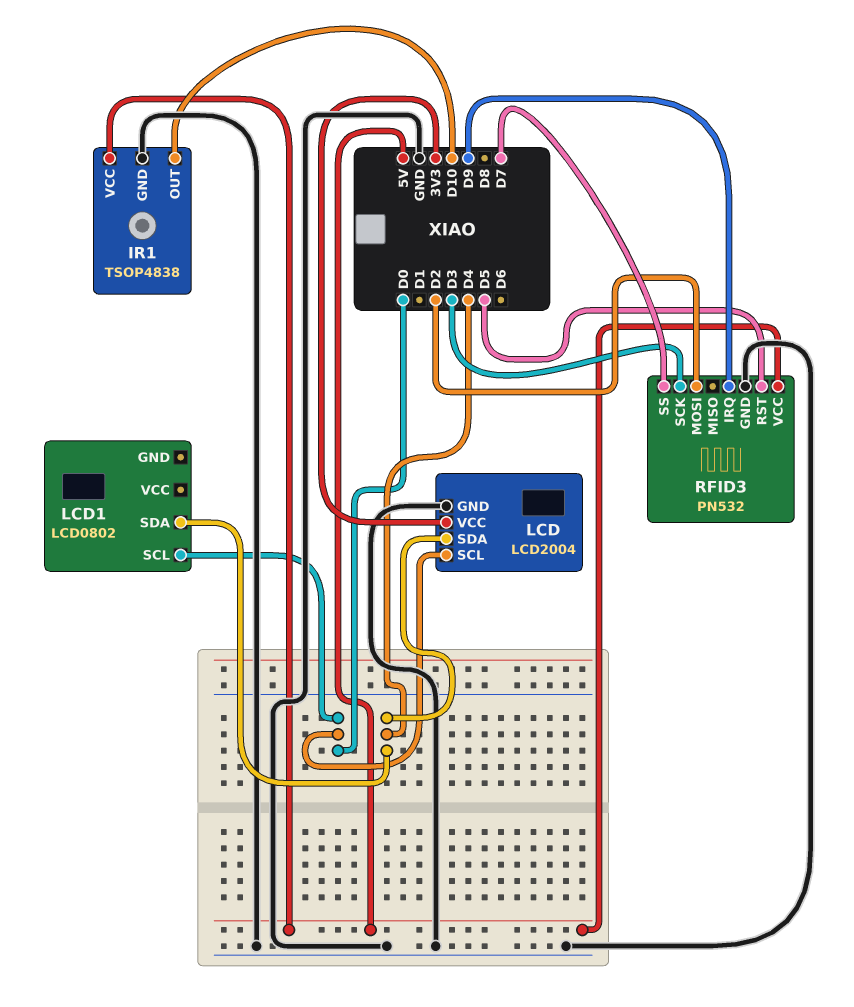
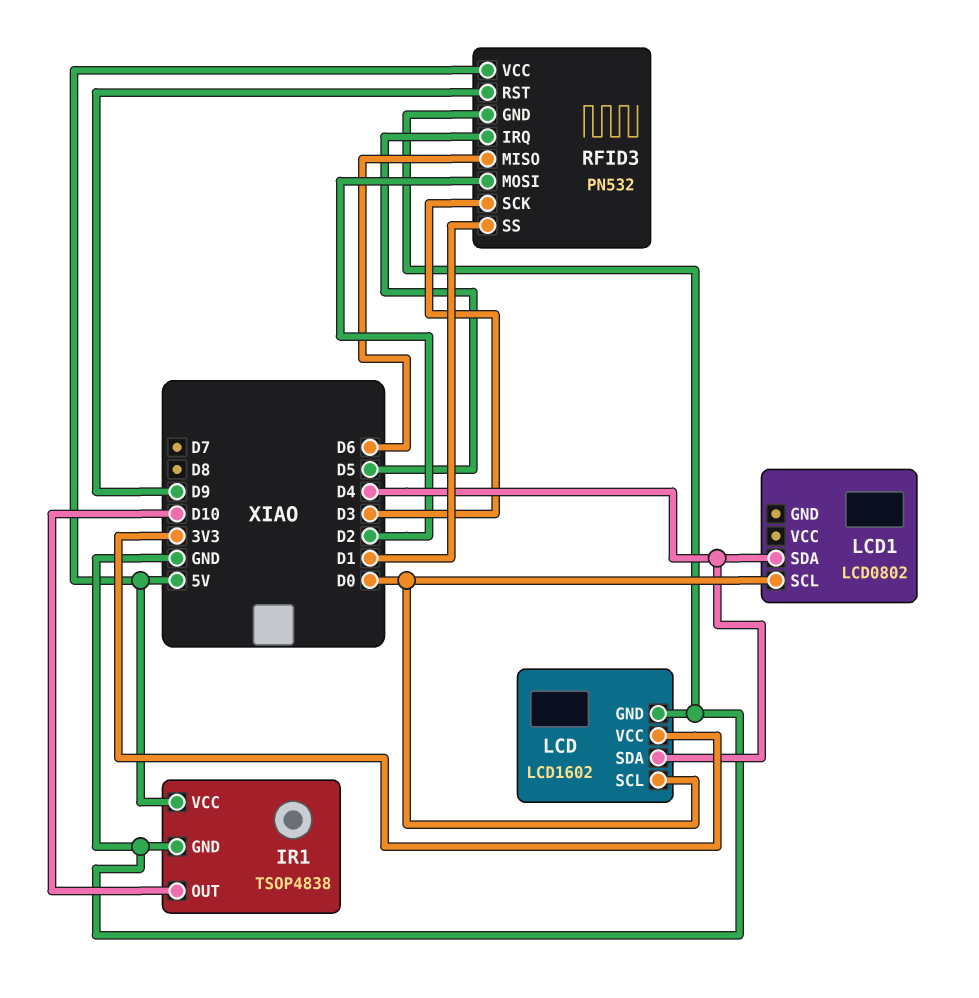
LCD: LCD2004 -> LCD1602
RFID3 pin IRQ: D9 -> D5
RFID3 pin MISO: none -> D6
RFID3 pin RST: D5 -> D9
RFID3 pin SS: D7 -> D1

